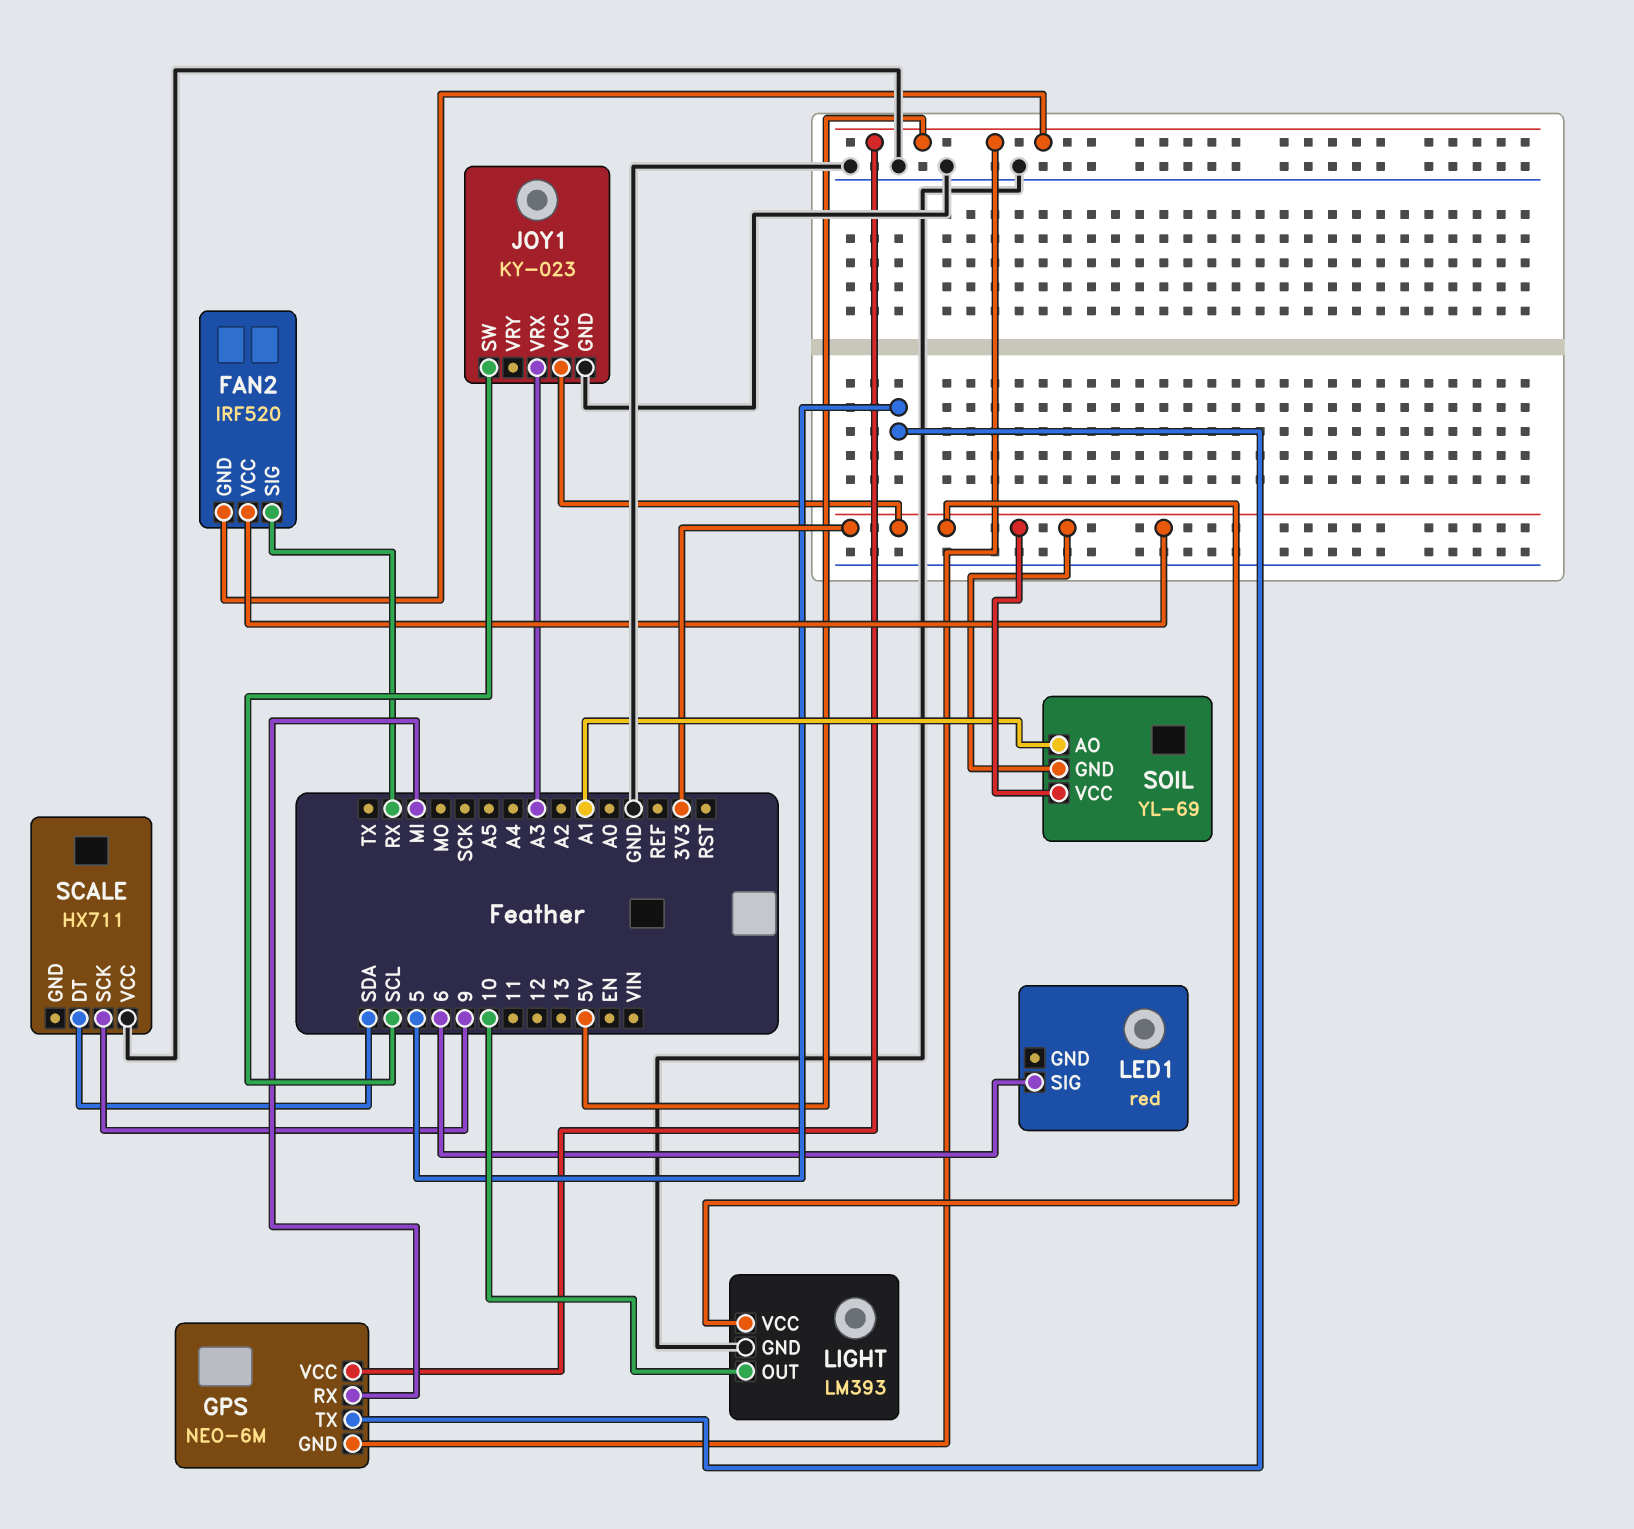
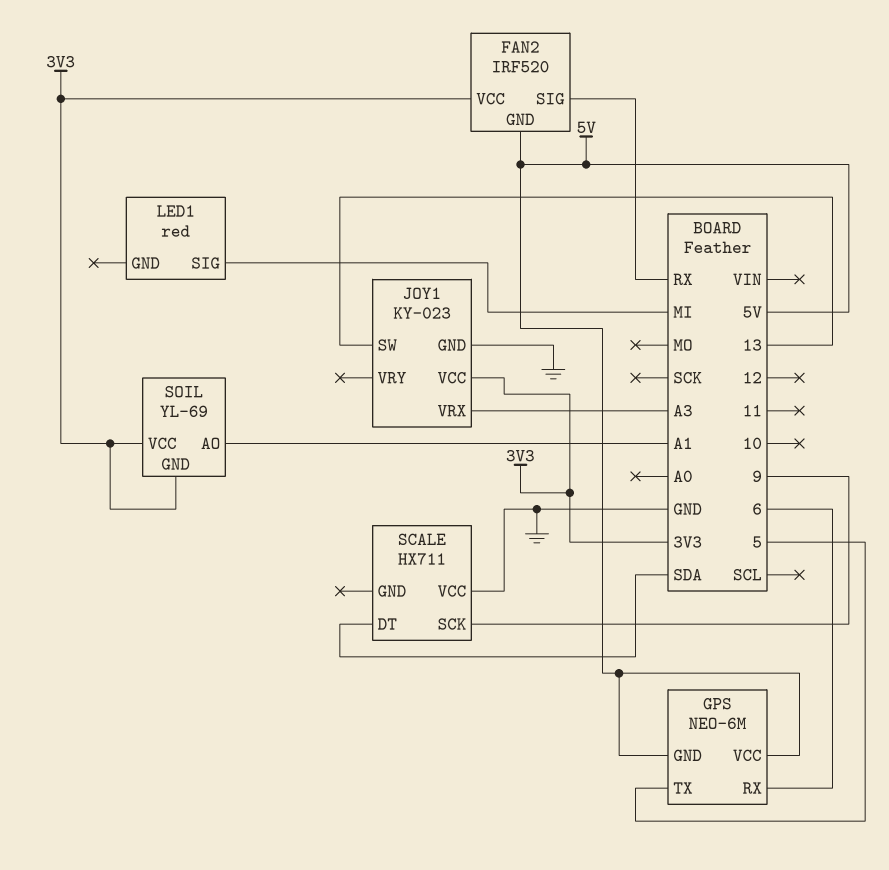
GPS pin RX: MI -> 6
JOY1 pin SW: SCL -> 13
LED1 pin SIG: 6 -> MI
LIGHT: LM393 -> none
LIGHT pin GND: GND -> none
LIGHT pin OUT: 10 -> none
LIGHT pin VCC: 3V3 -> none

